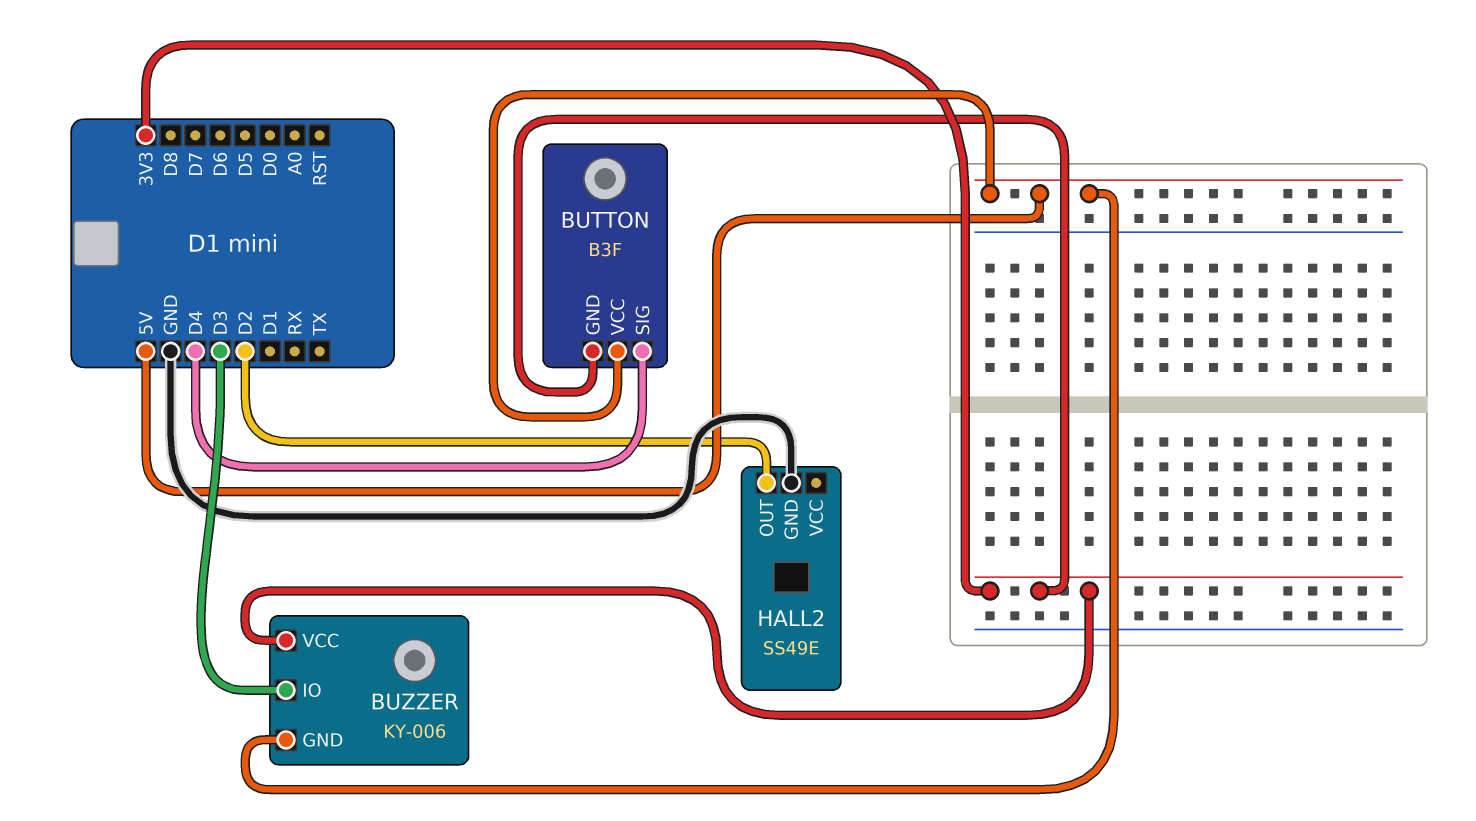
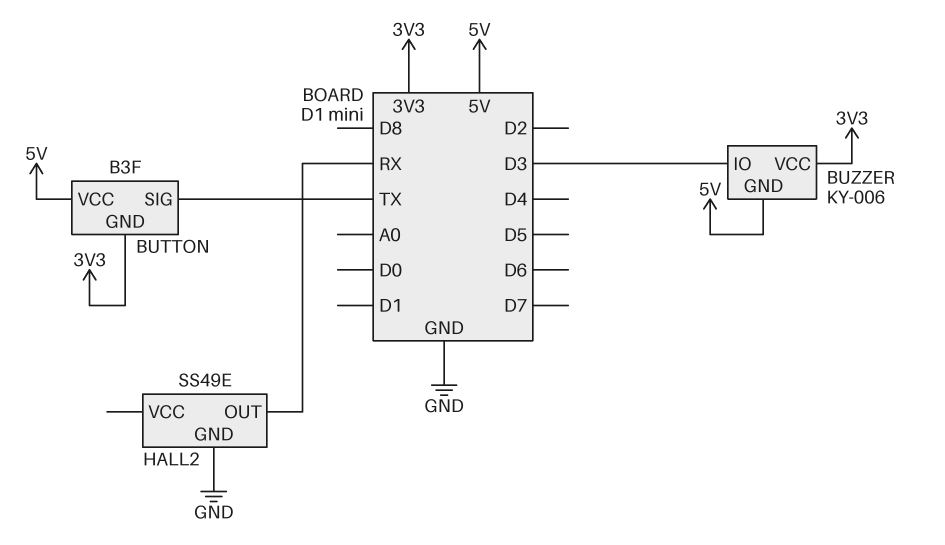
BUTTON pin SIG: D4 -> TX
HALL2 pin OUT: D2 -> RX

